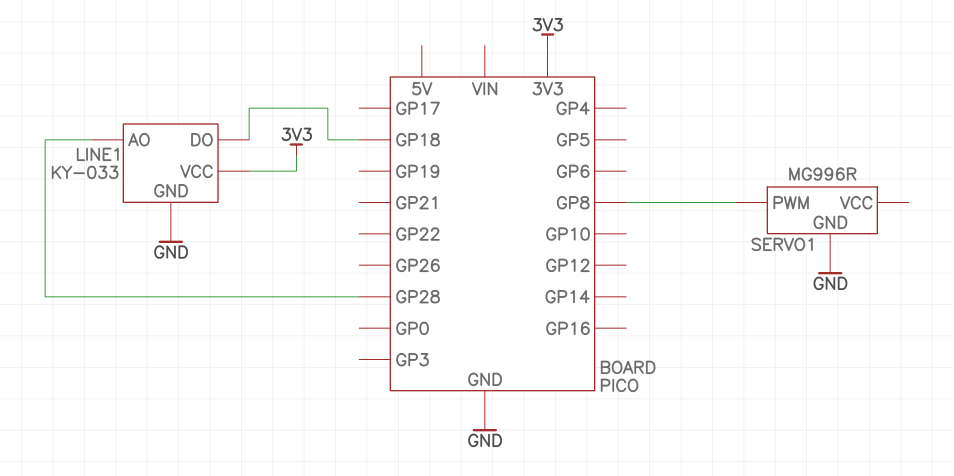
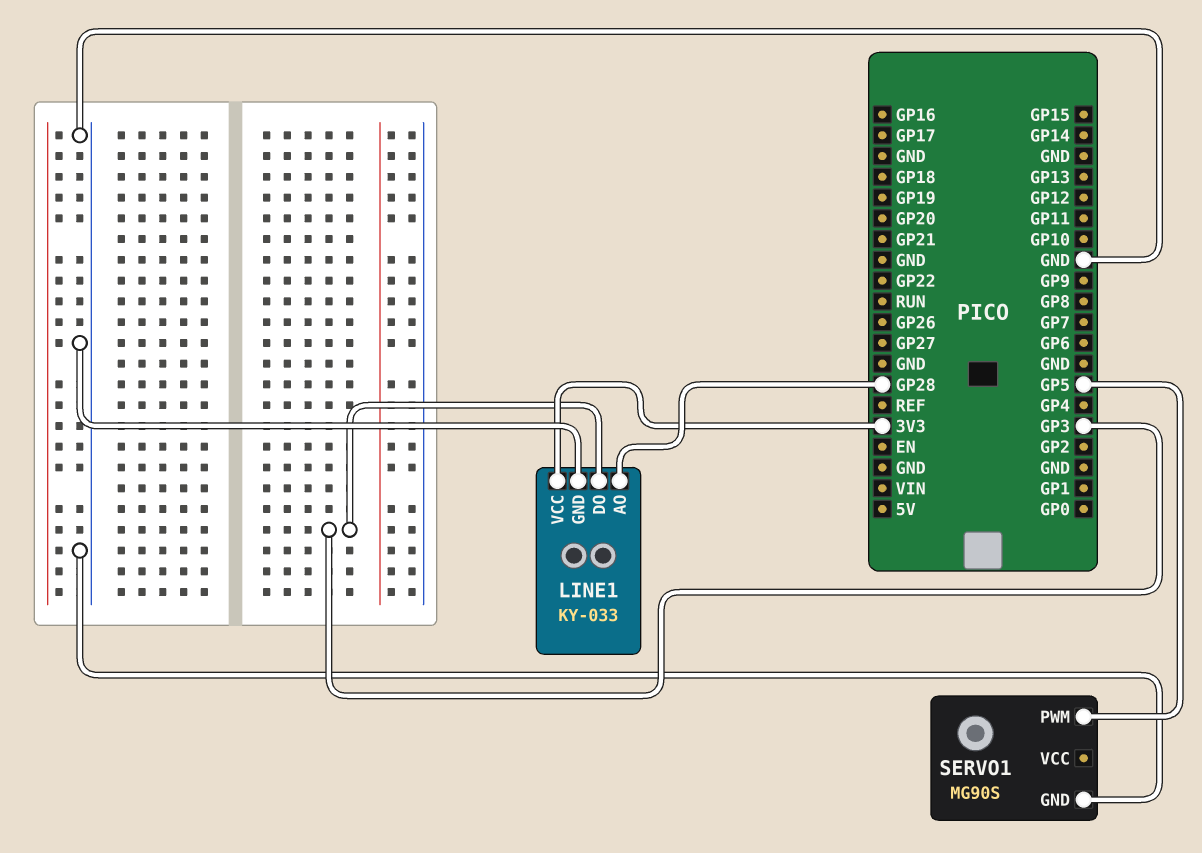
LINE1 pin DO: GP18 -> GP3
SERVO1: MG996R -> MG90S
SERVO1 pin PWM: GP8 -> GP5

